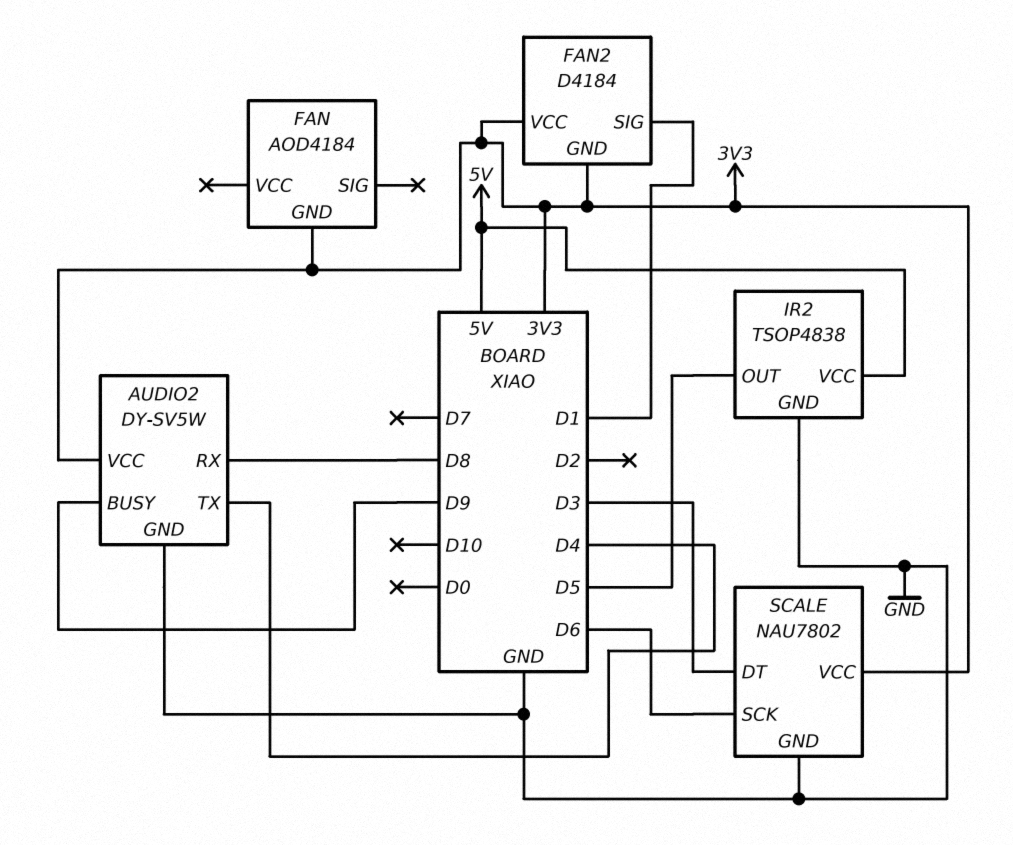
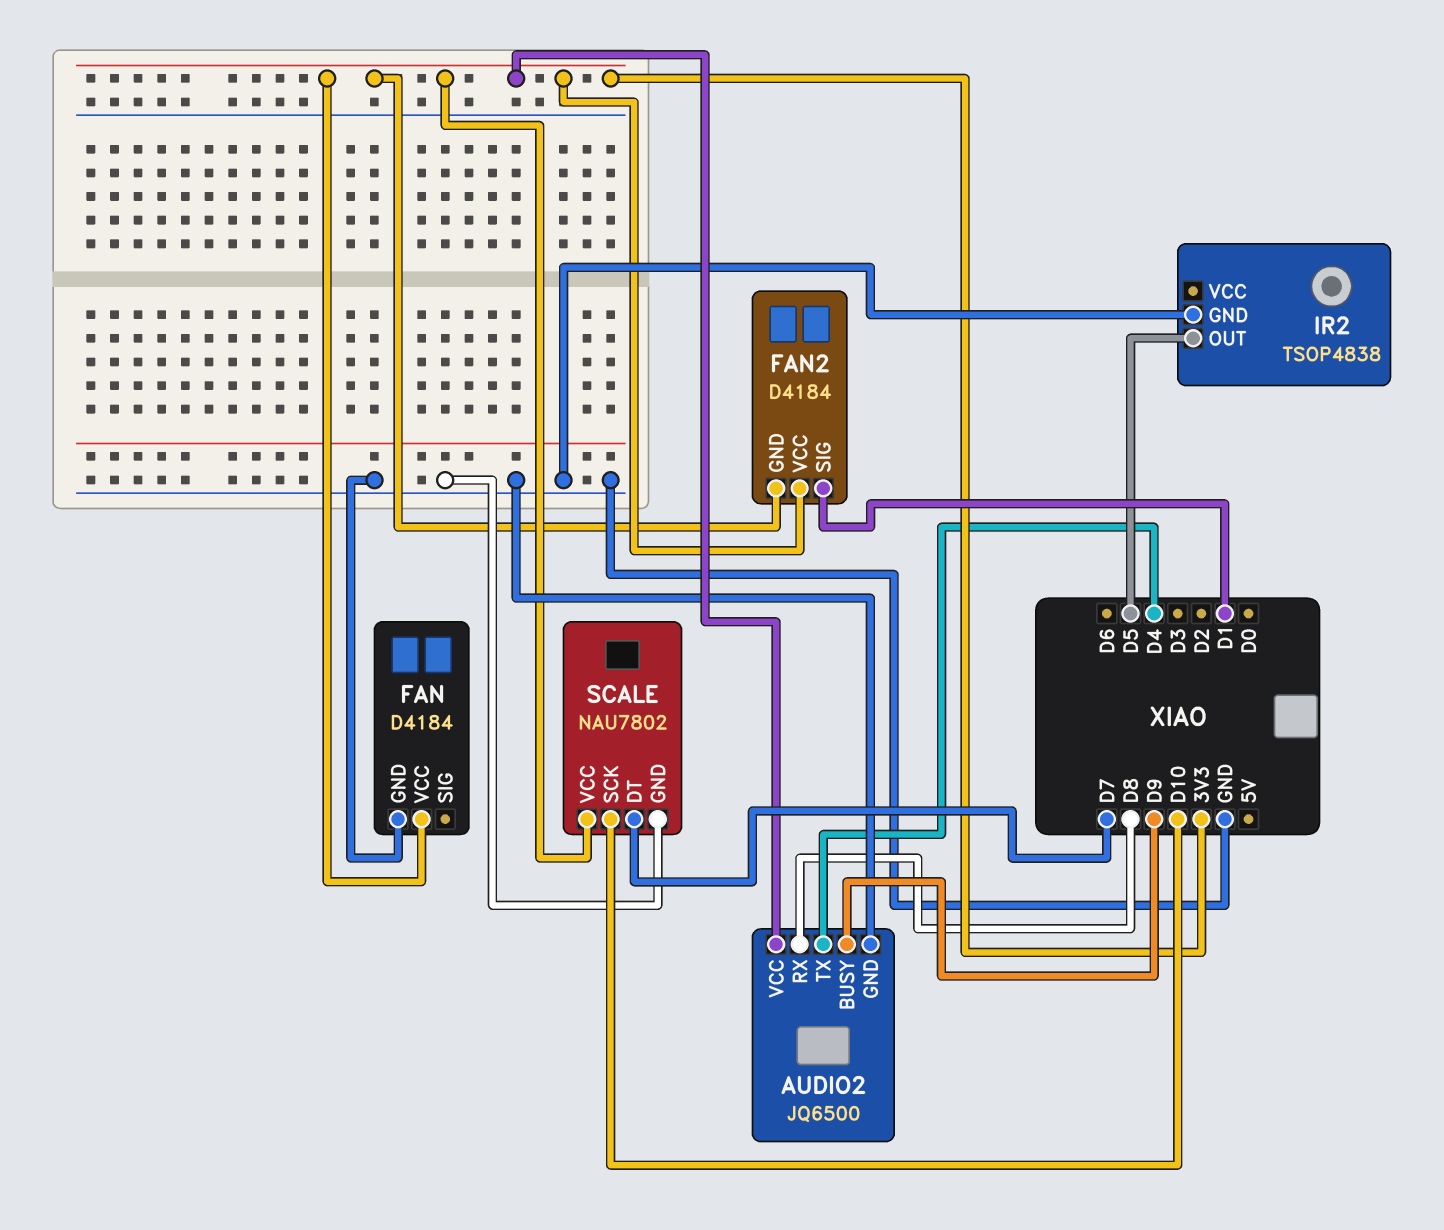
AUDIO2: DY-SV5W -> JQ6500
FAN: AOD4184 -> D4184
FAN pin GND: 3V3 -> GND
FAN pin VCC: none -> 3V3
IR2 pin VCC: 5V -> none
SCALE pin DT: D3 -> D7
SCALE pin SCK: D6 -> D10

